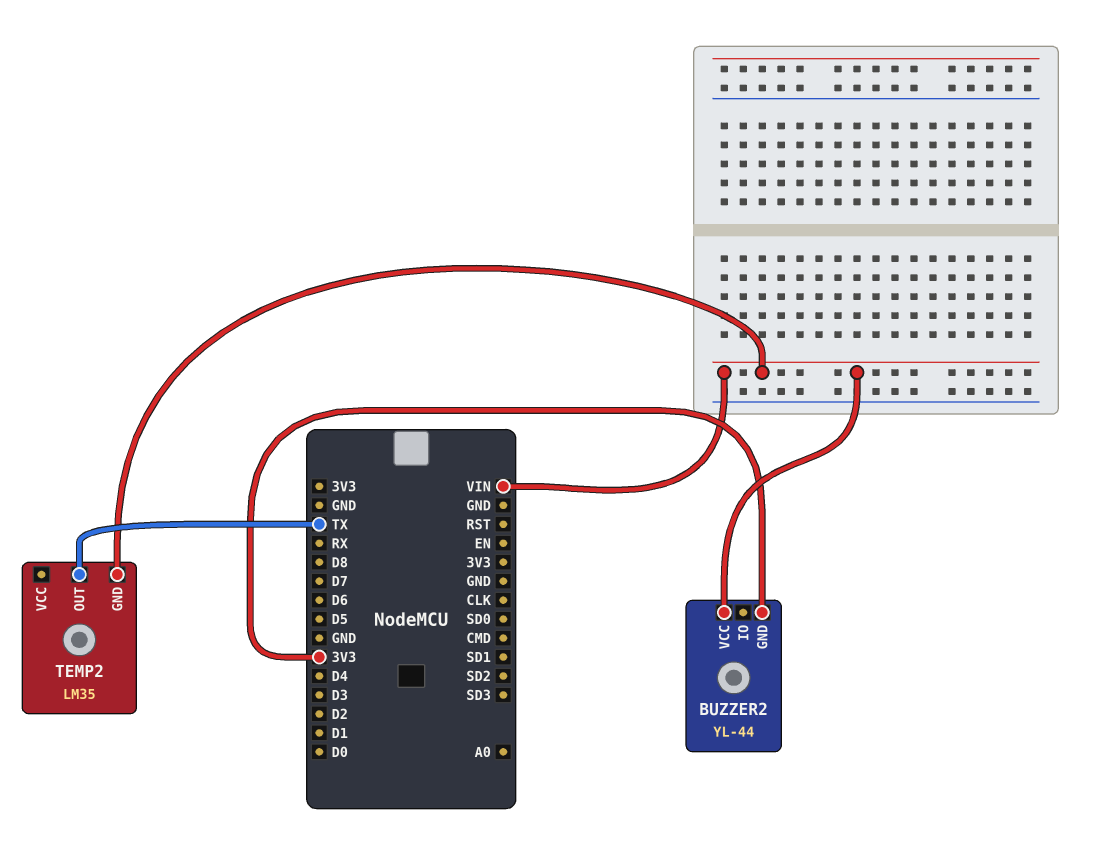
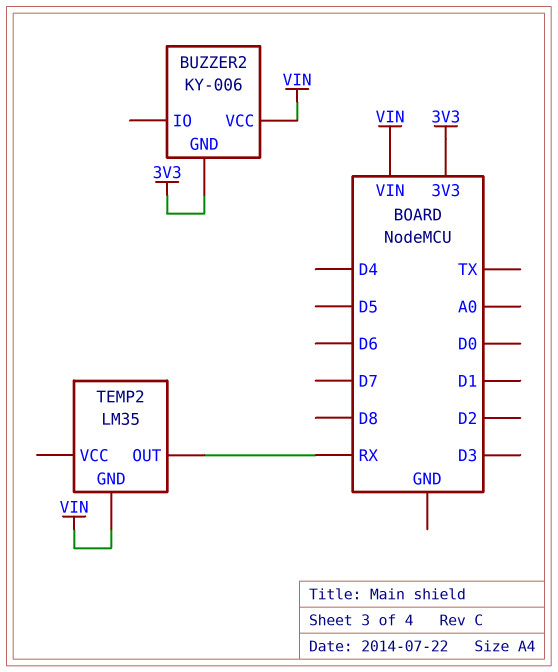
BUZZER2: YL-44 -> KY-006
TEMP2 pin OUT: TX -> RX

